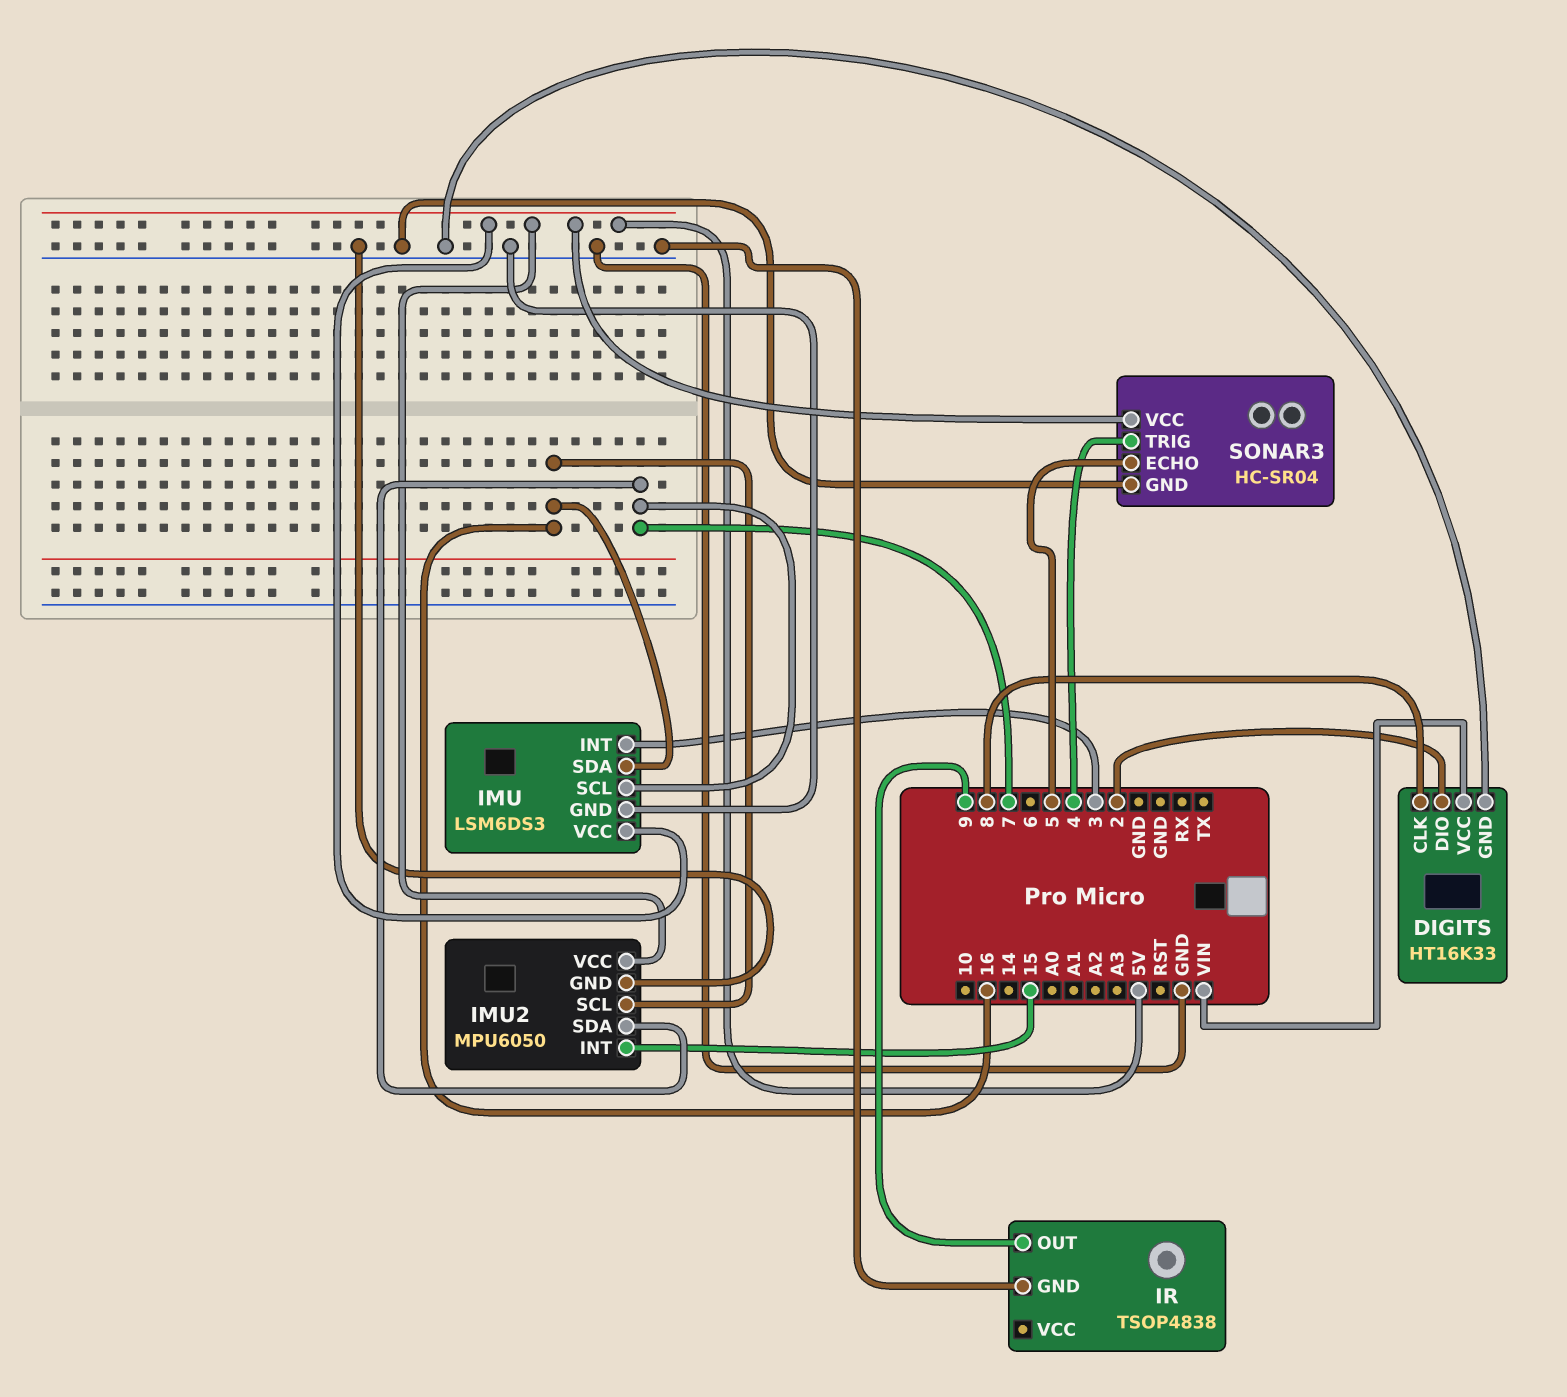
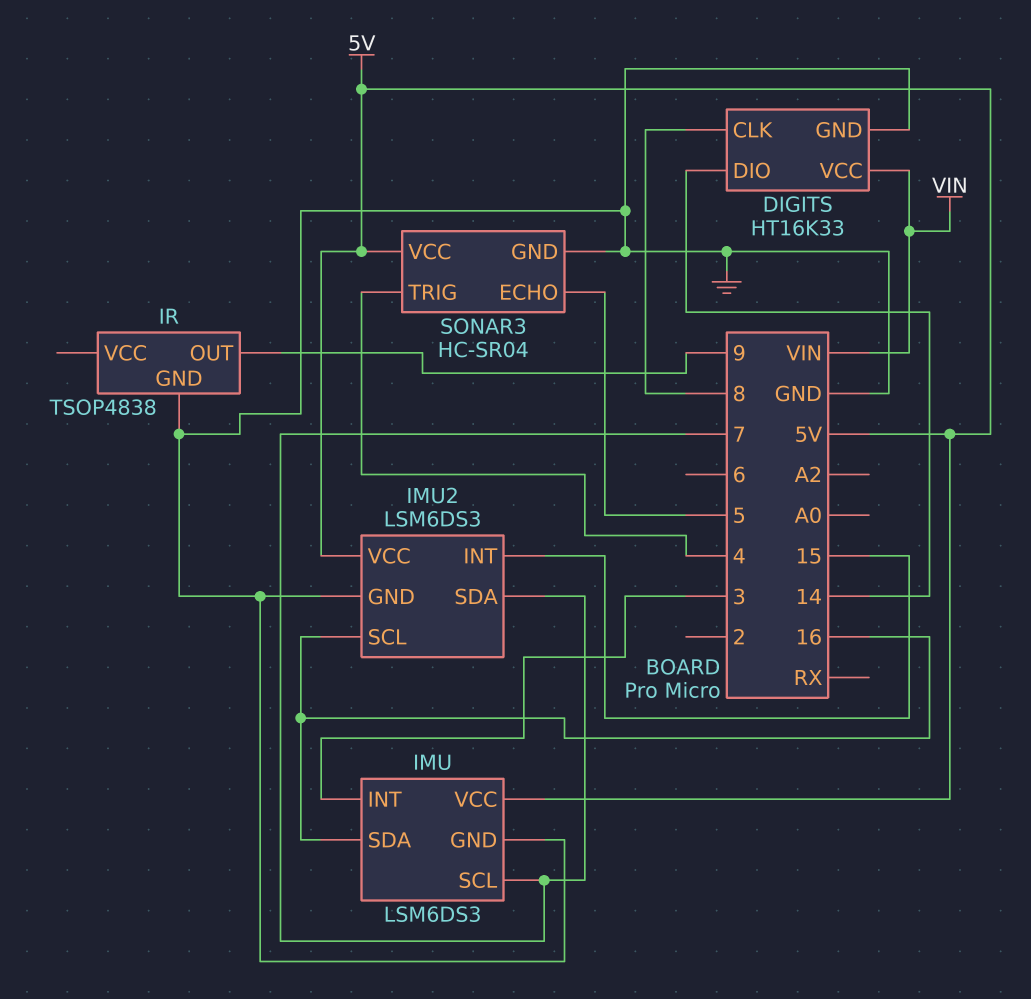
DIGITS pin DIO: 2 -> 14
IMU2: MPU6050 -> LSM6DS3

